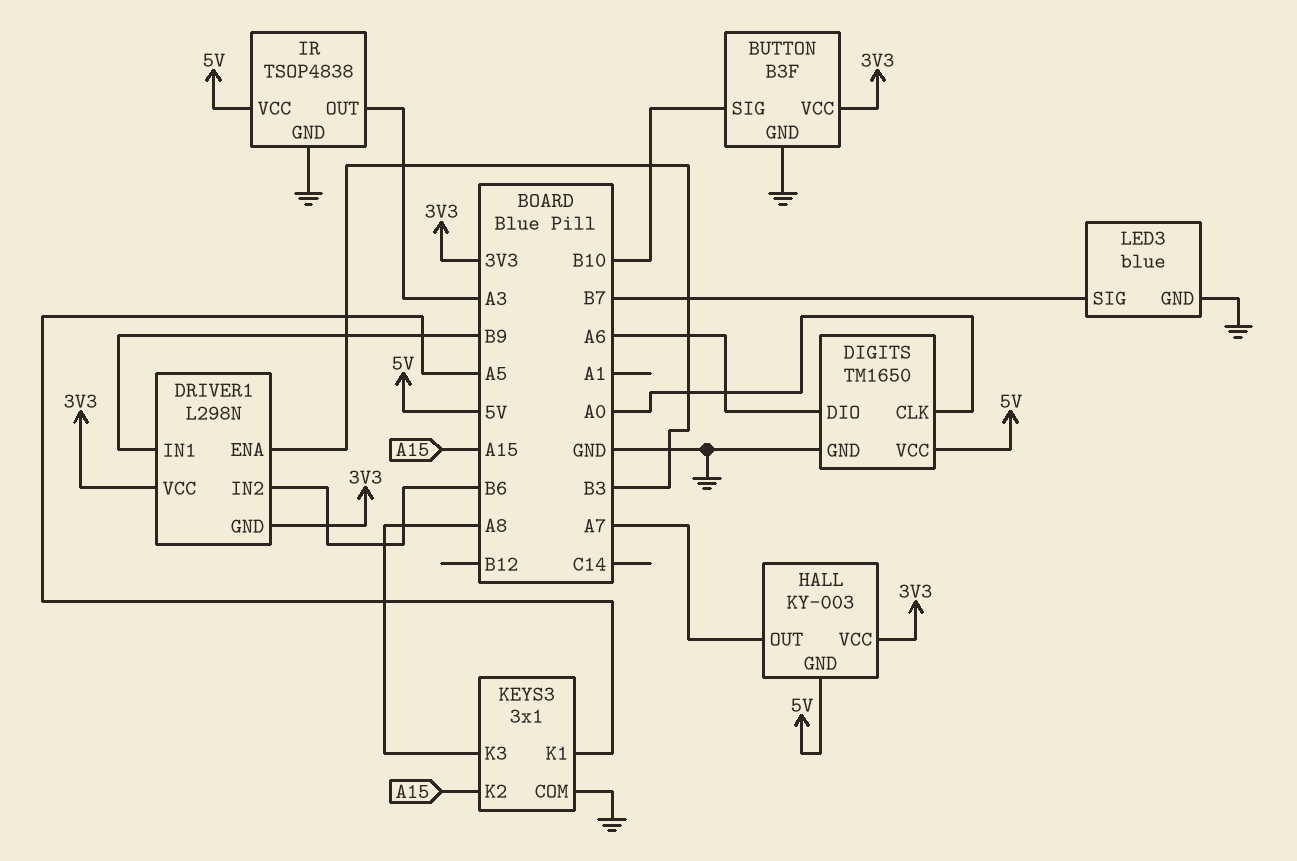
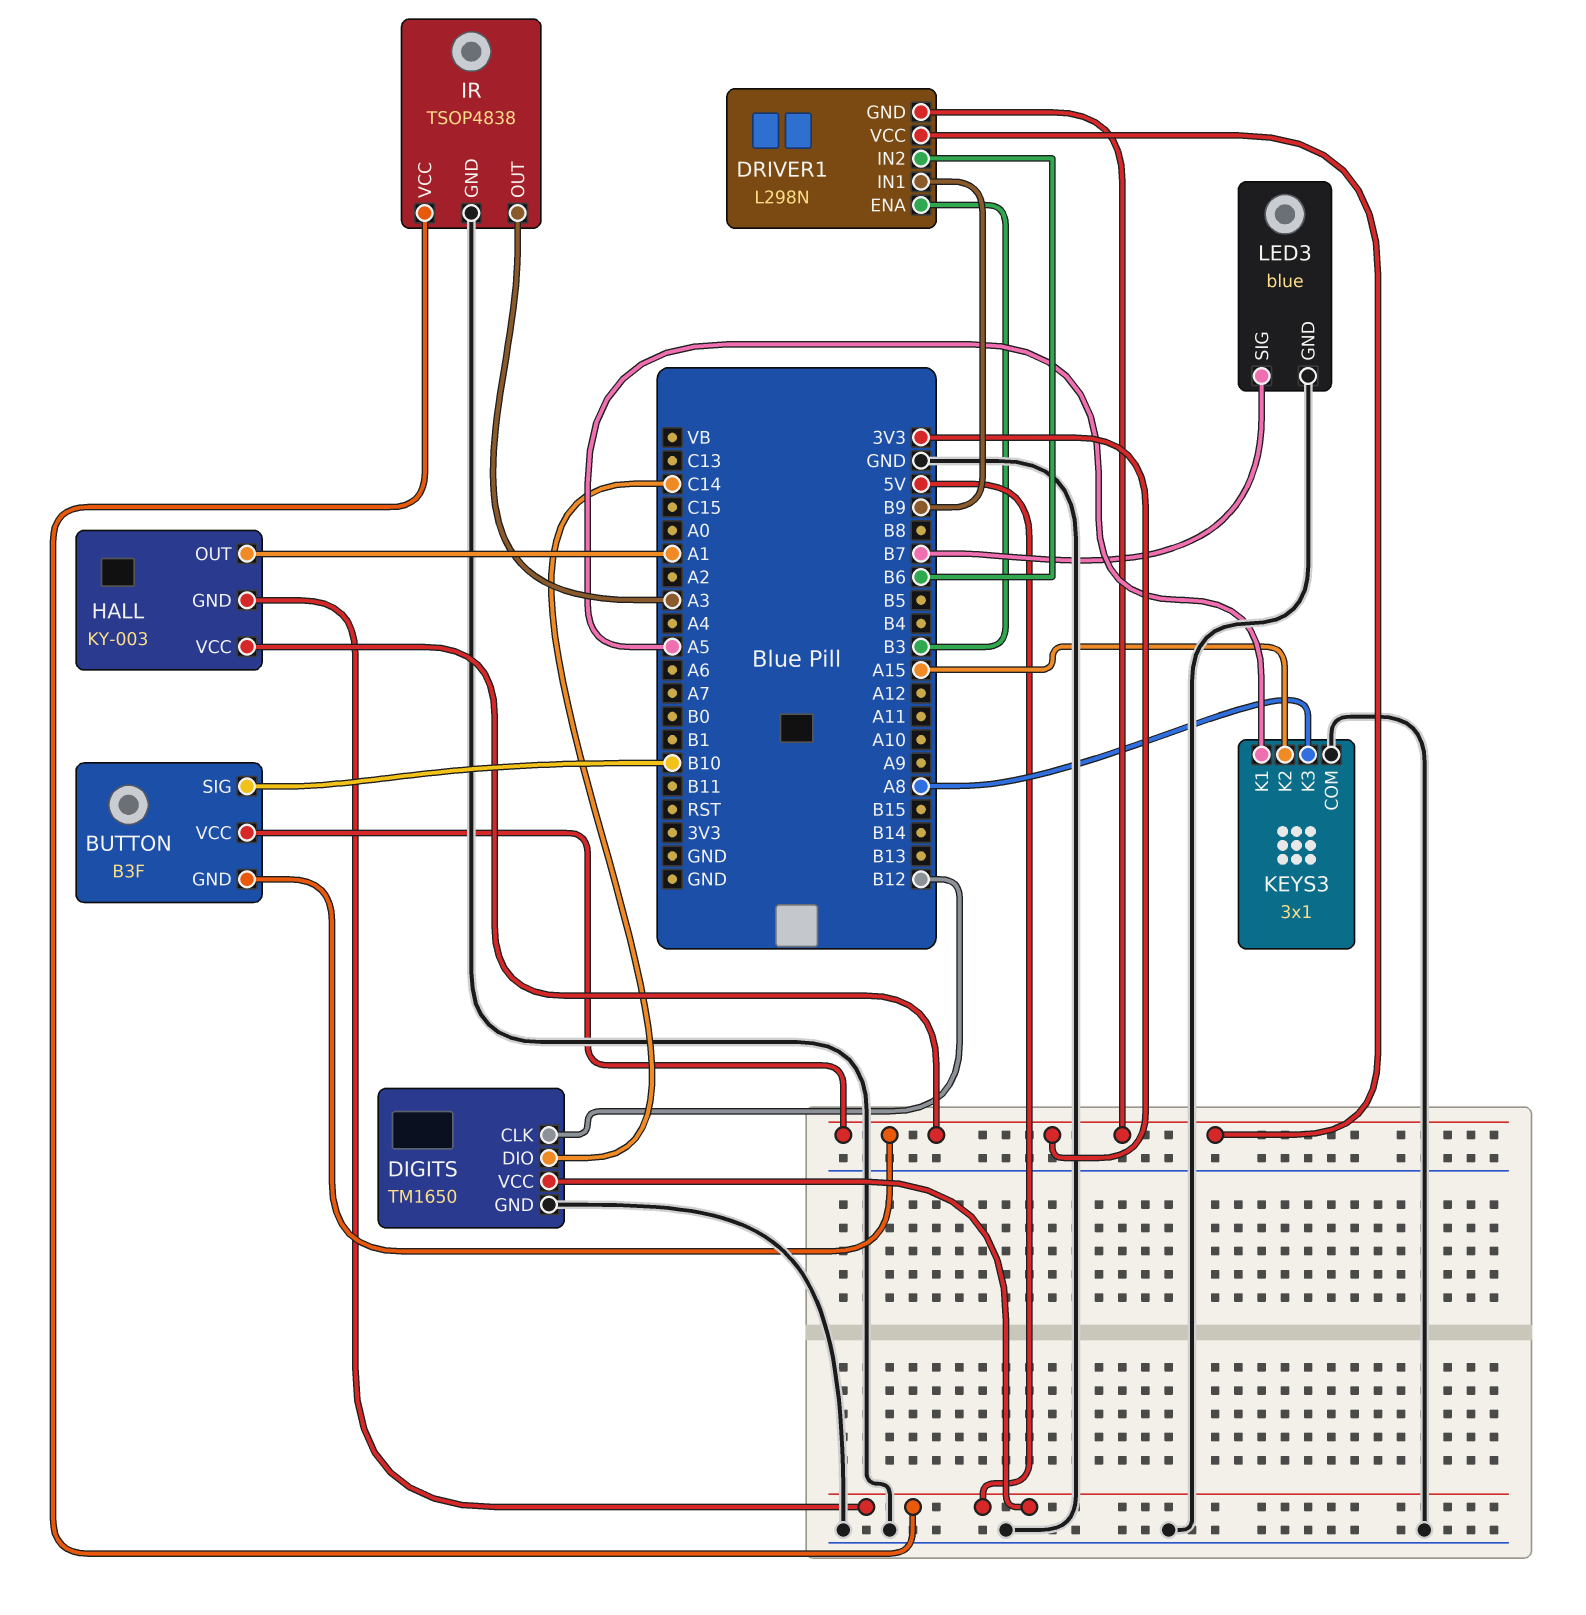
BUTTON pin GND: GND -> 3V3
DIGITS pin CLK: A0 -> B12
DIGITS pin DIO: A6 -> C14
HALL pin OUT: A7 -> A1

